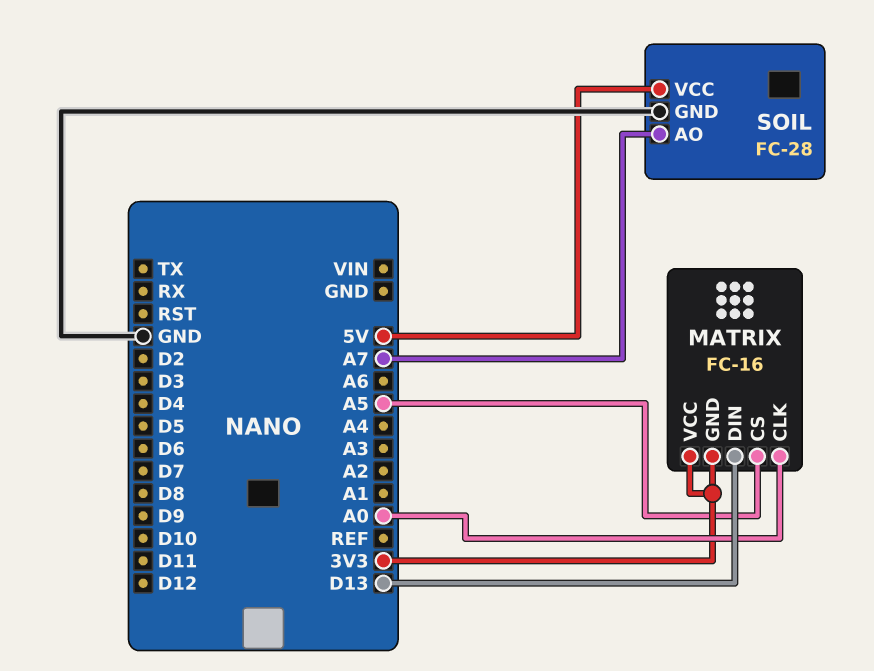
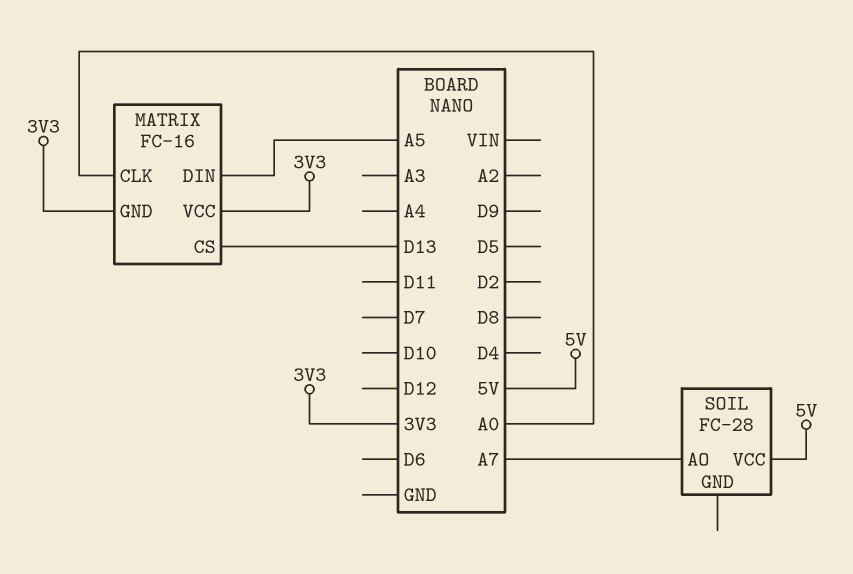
MATRIX pin CS: A5 -> D13
MATRIX pin DIN: D13 -> A5
SOIL pin GND: GND -> none

